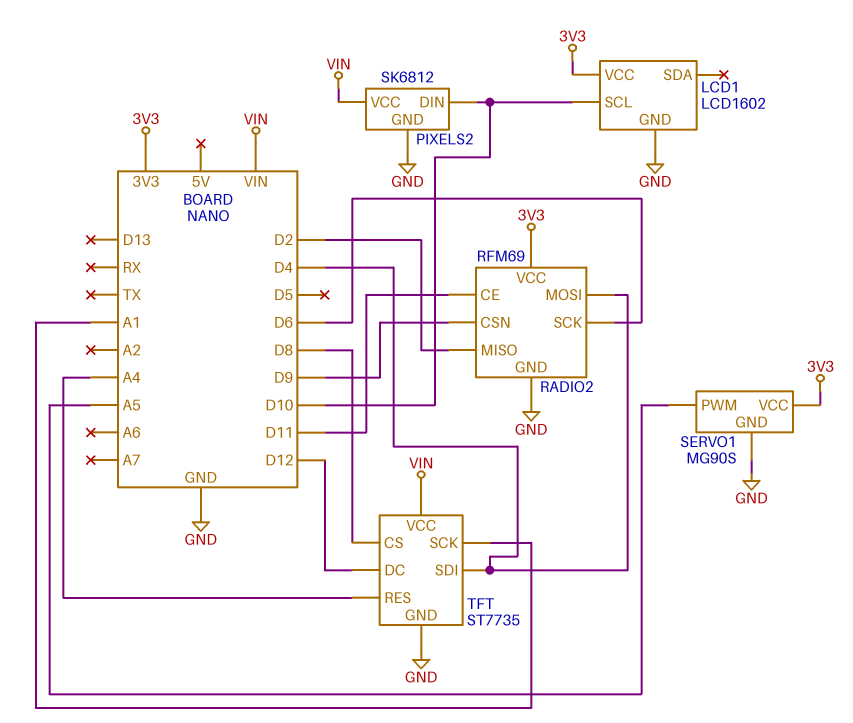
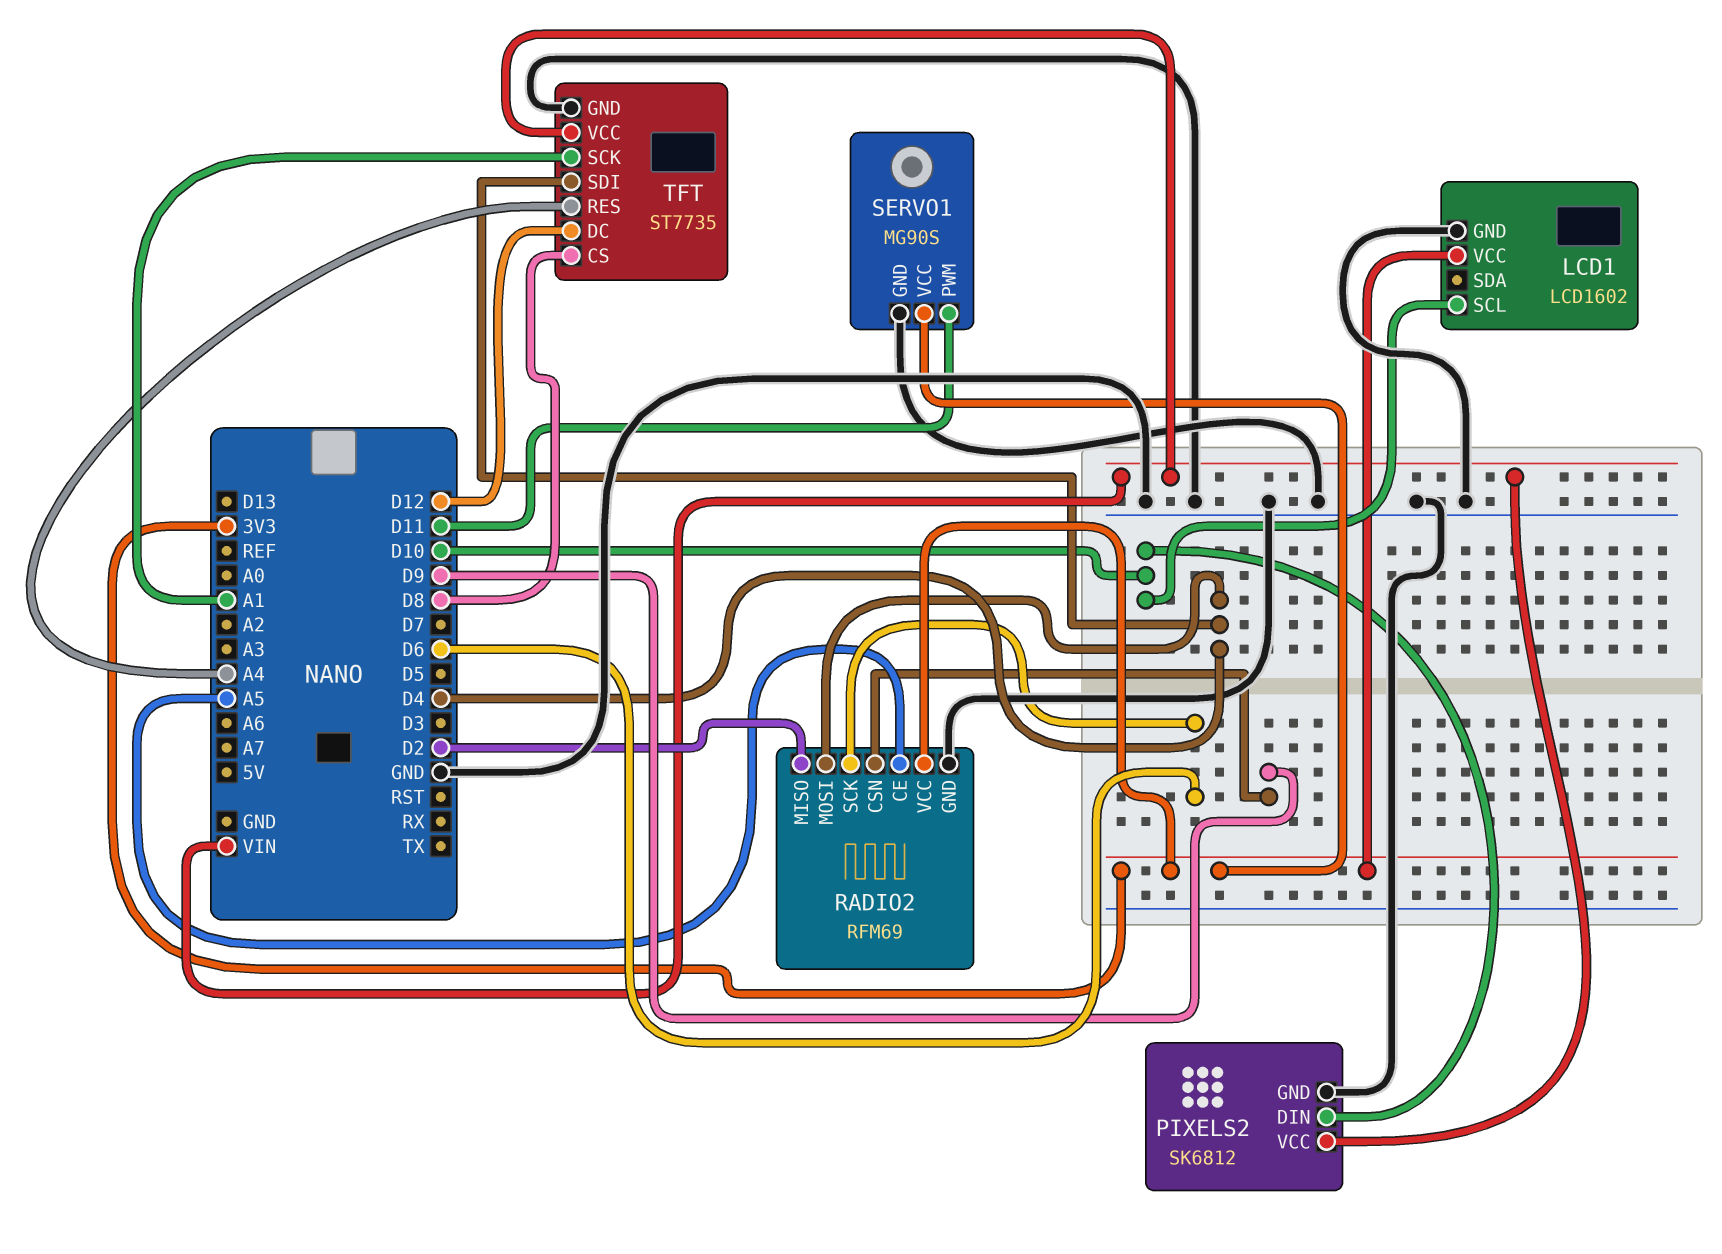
RADIO2 pin CE: D11 -> A5
SERVO1 pin PWM: A5 -> D11

